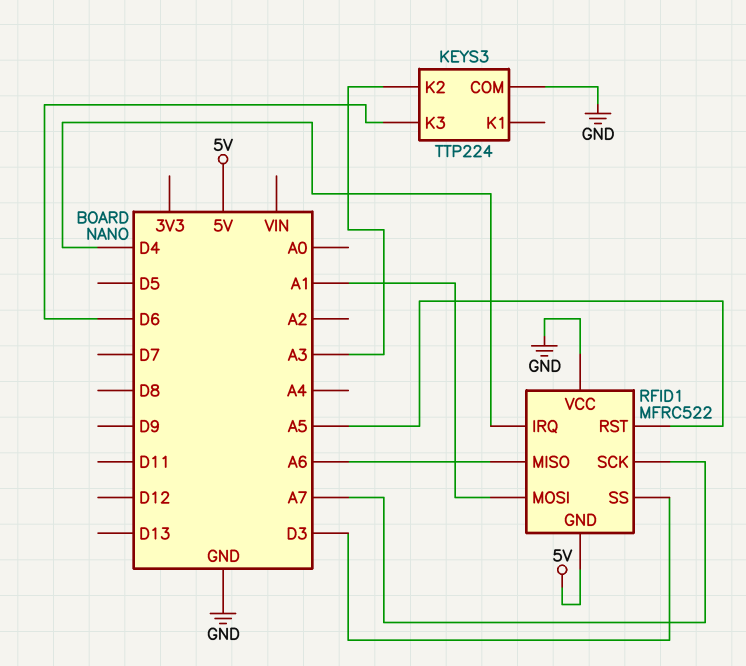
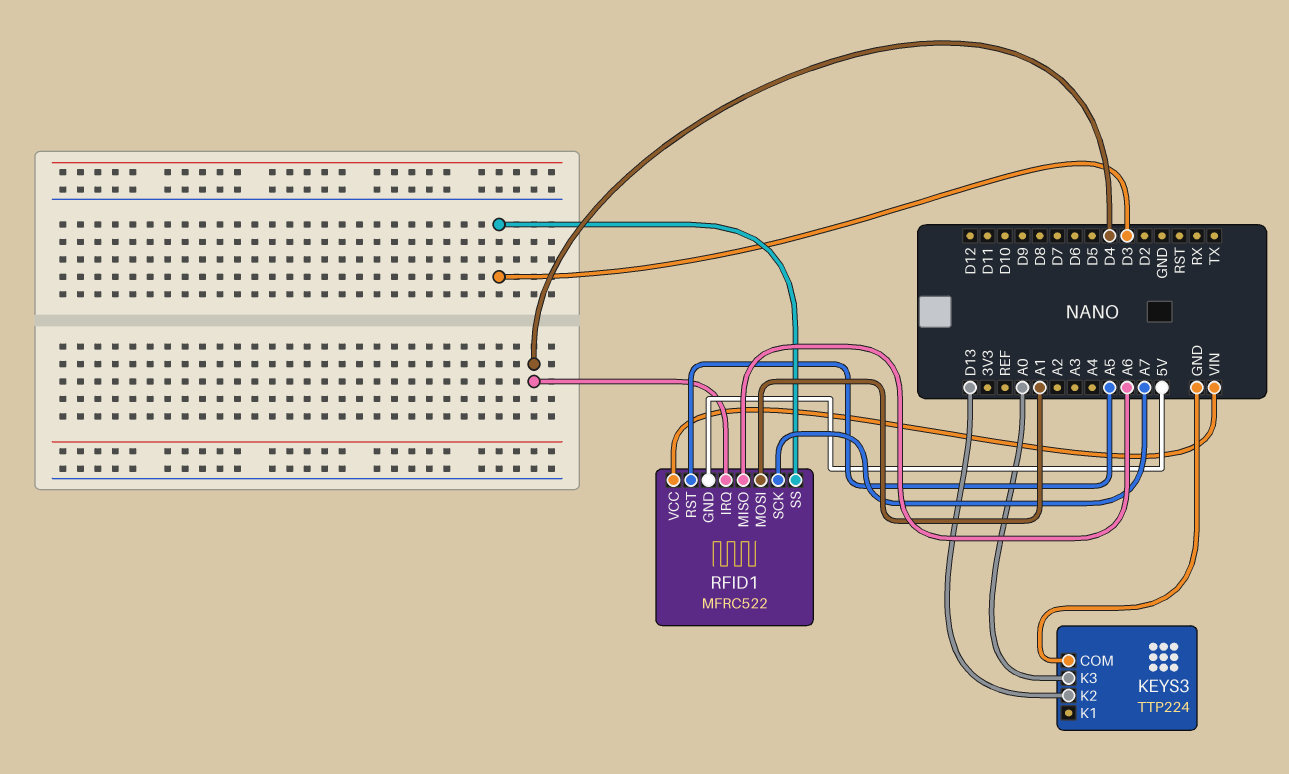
KEYS3 pin K2: A3 -> D13
KEYS3 pin K3: D6 -> A0
RFID1 pin VCC: GND -> VIN

